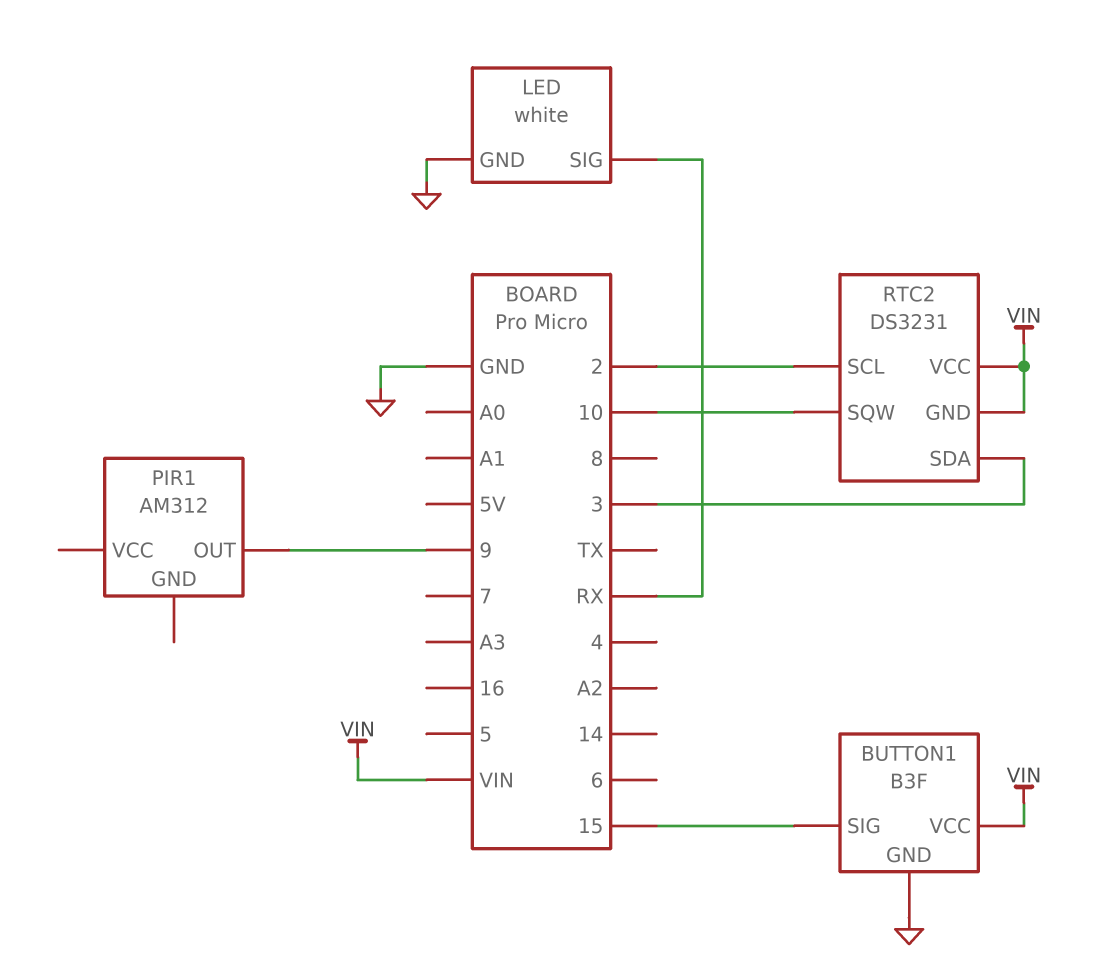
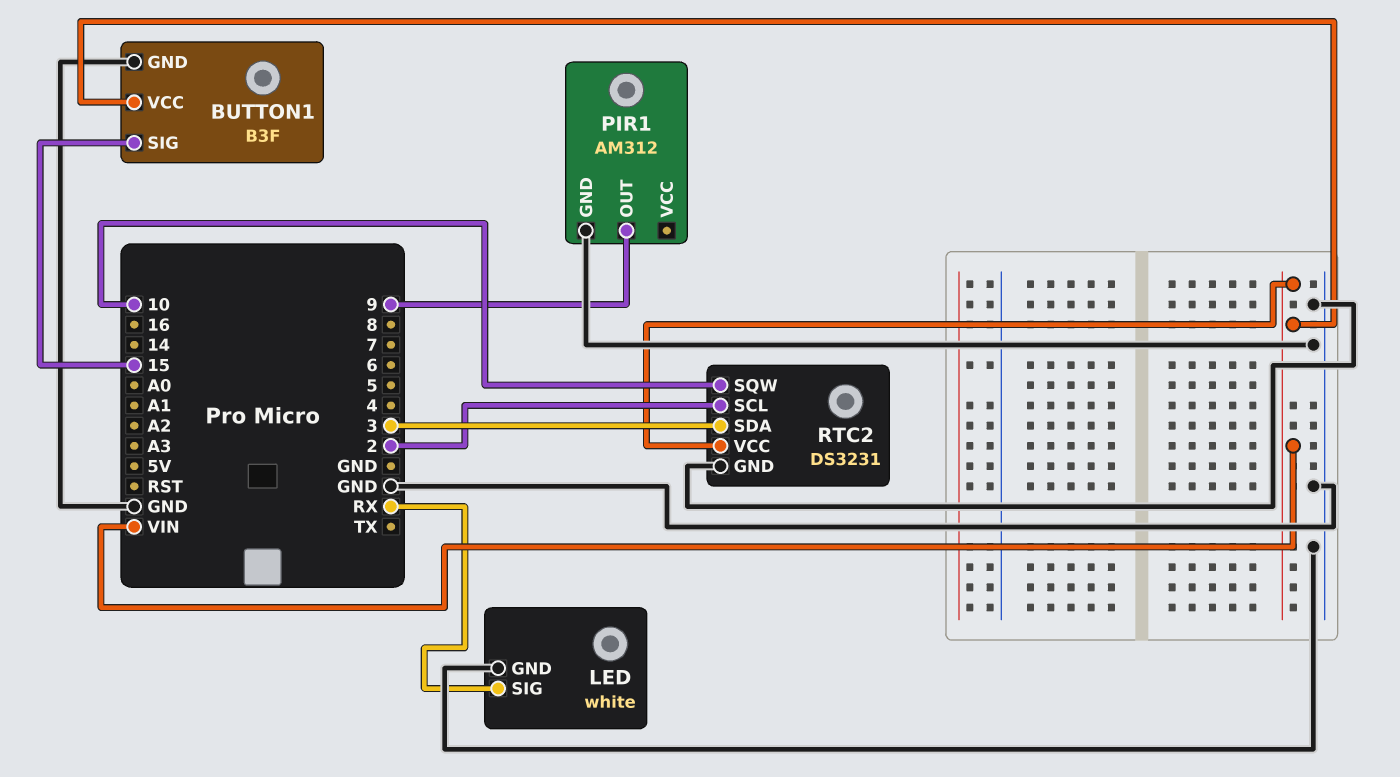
PIR1 pin GND: none -> GND
RTC2 pin GND: VIN -> GND

